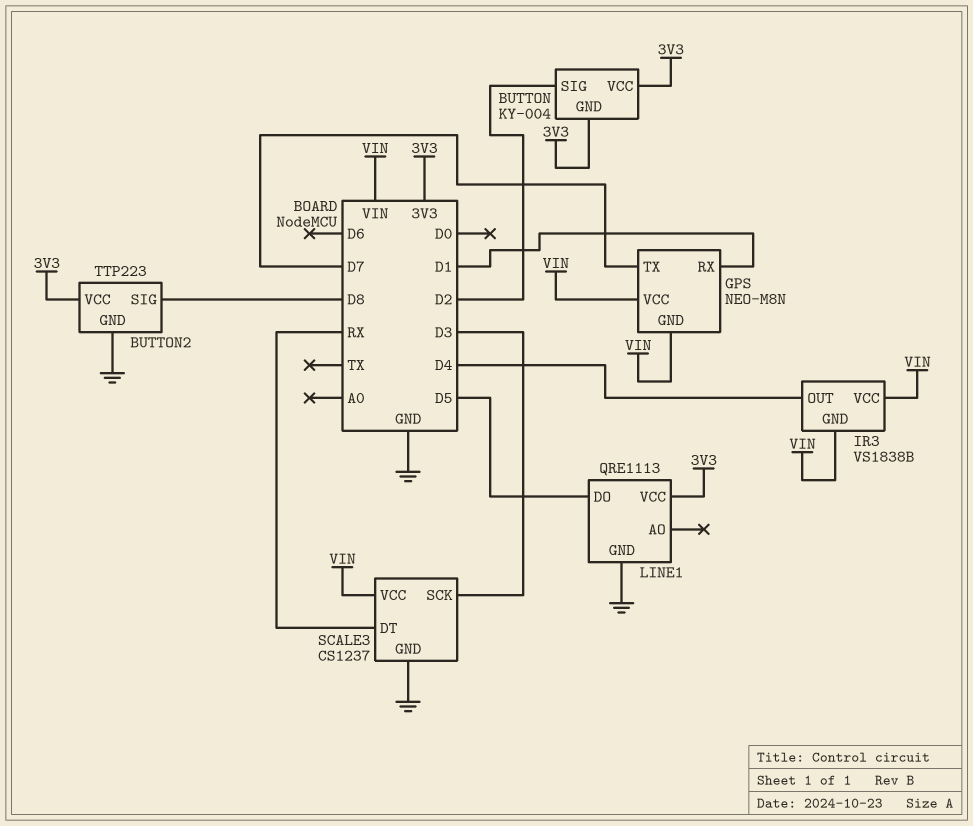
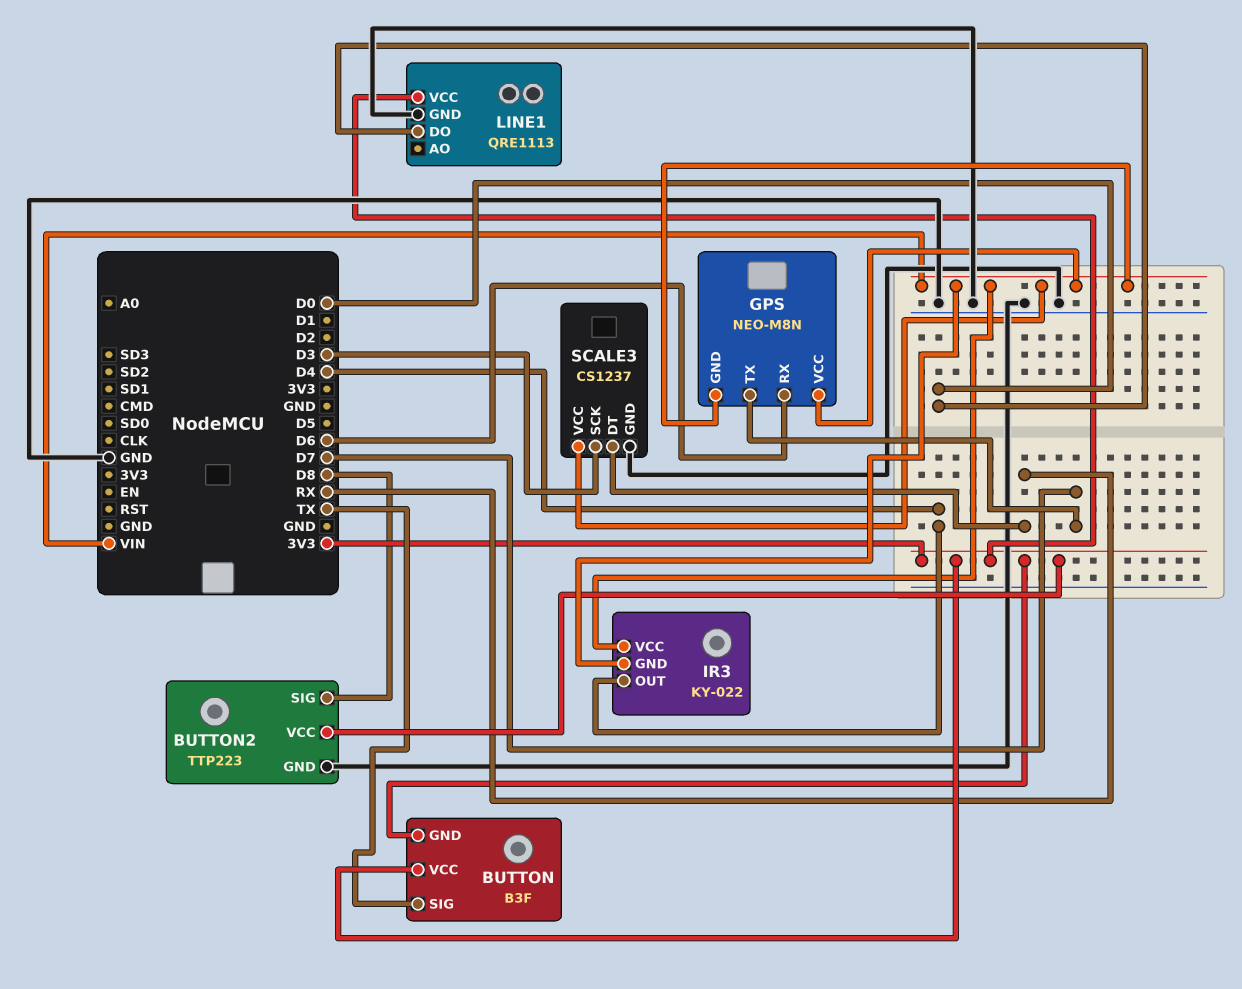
BUTTON: KY-004 -> B3F
BUTTON pin SIG: D2 -> TX
GPS pin RX: D1 -> D6
IR3: VS1838B -> KY-022
LINE1 pin DO: D5 -> D0

